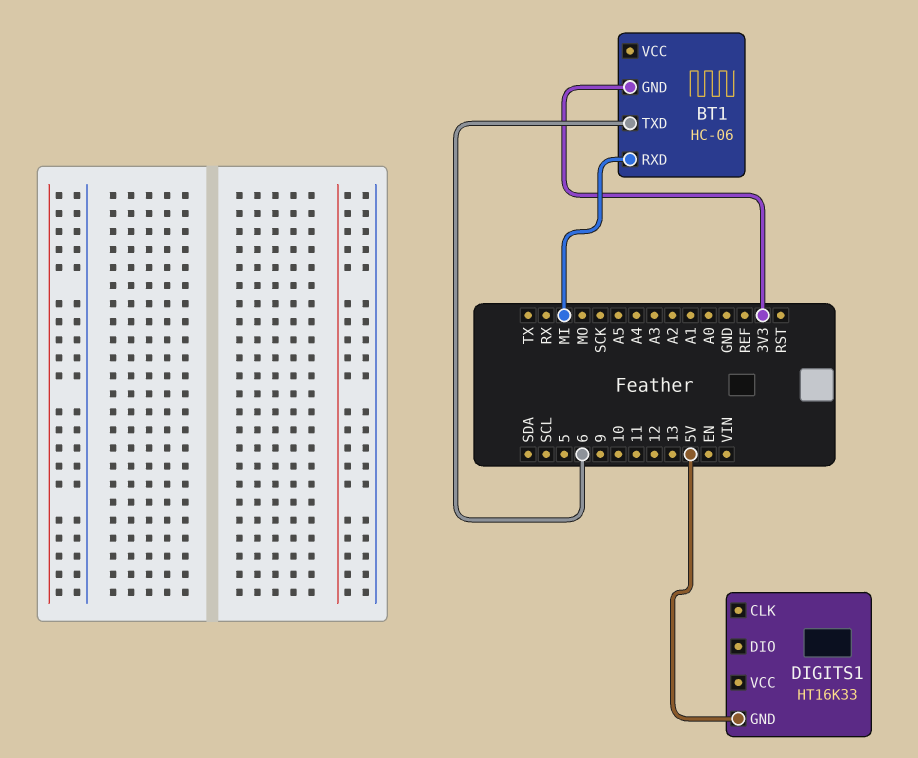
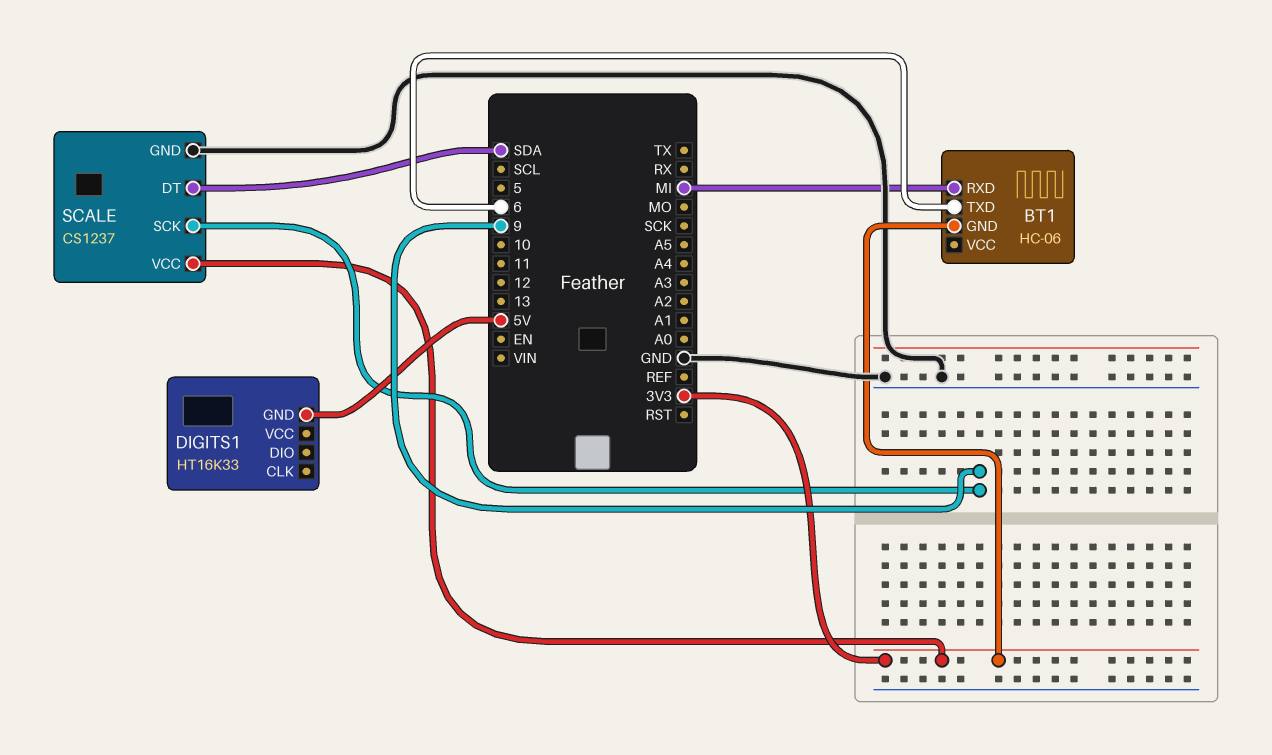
SCALE: none -> CS1237
SCALE pin DT: none -> SDA
SCALE pin GND: none -> GND
SCALE pin SCK: none -> 9
SCALE pin VCC: none -> 3V3

